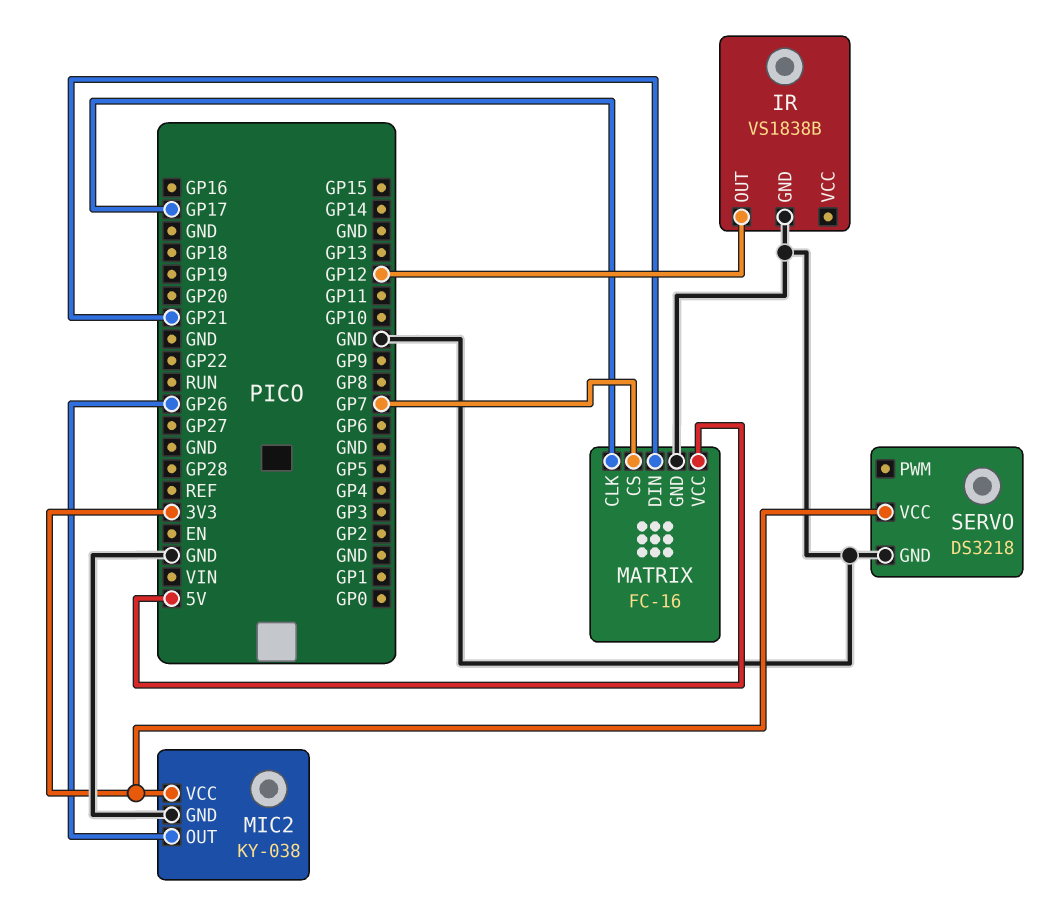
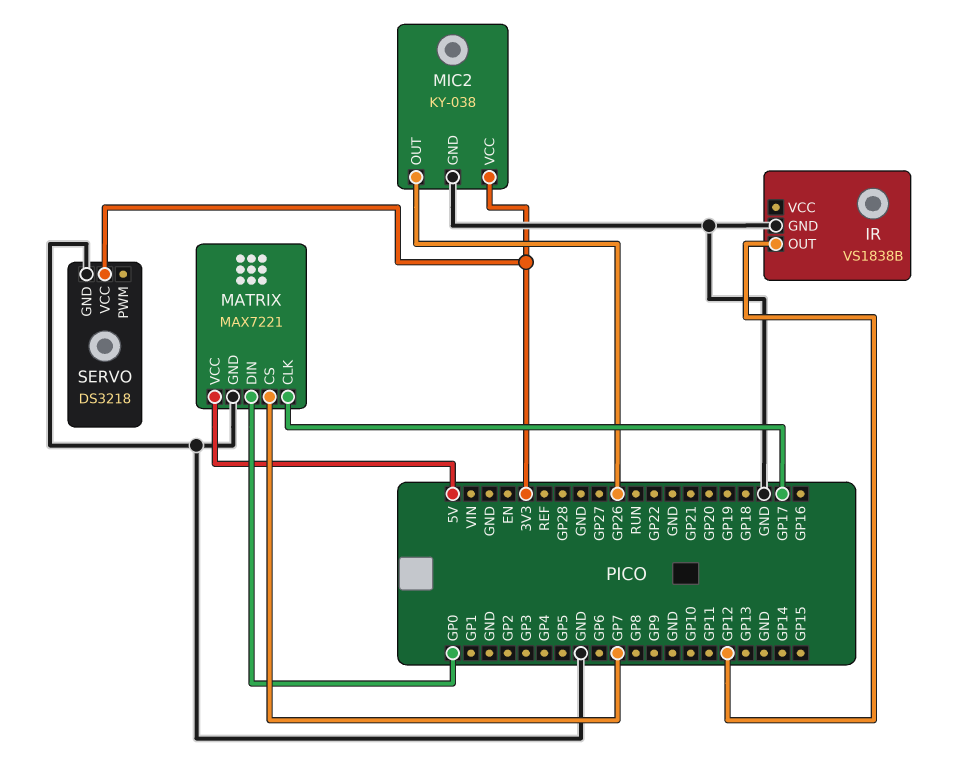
MATRIX: FC-16 -> MAX7221
MATRIX pin DIN: GP21 -> GP0

